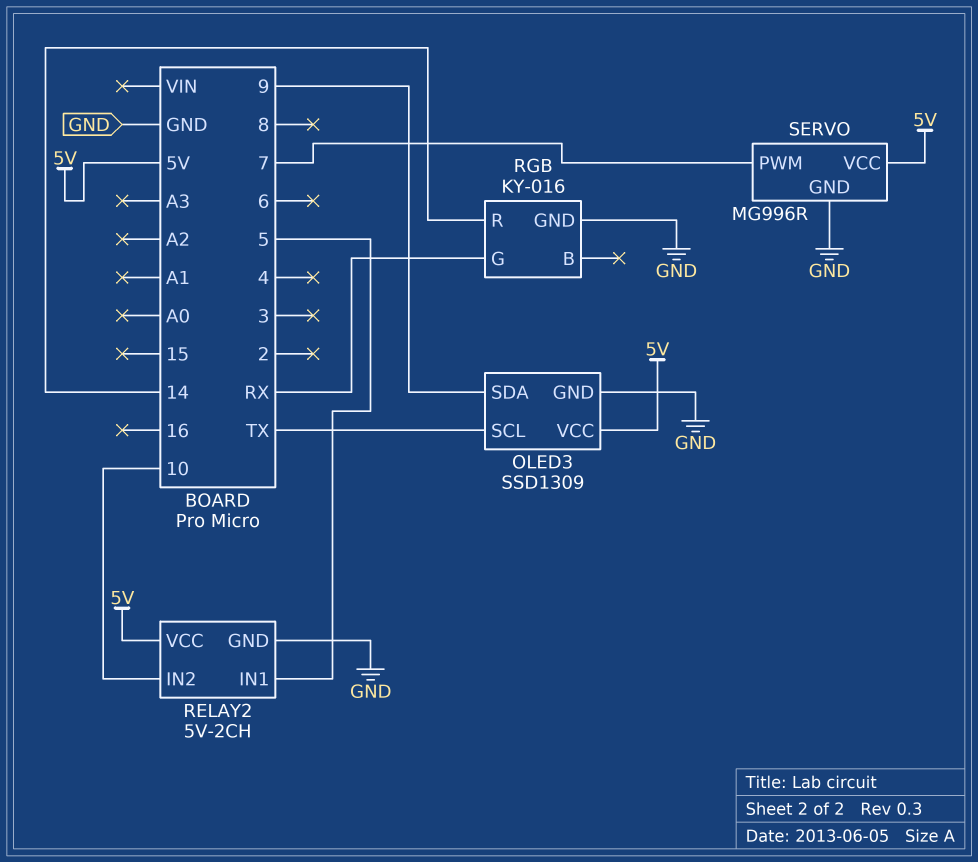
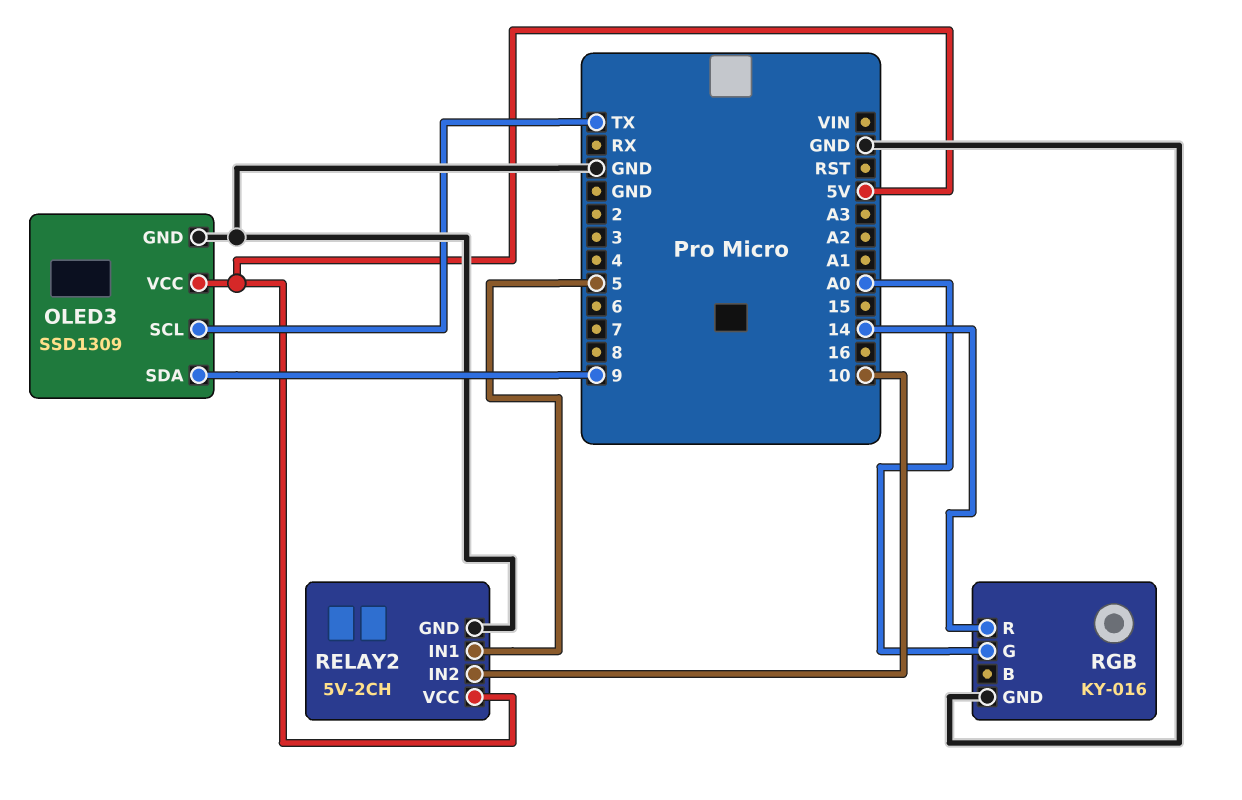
RGB pin G: RX -> A0
SERVO: MG996R -> none
SERVO pin GND: GND -> none
SERVO pin PWM: 7 -> none
SERVO pin VCC: 5V -> none

